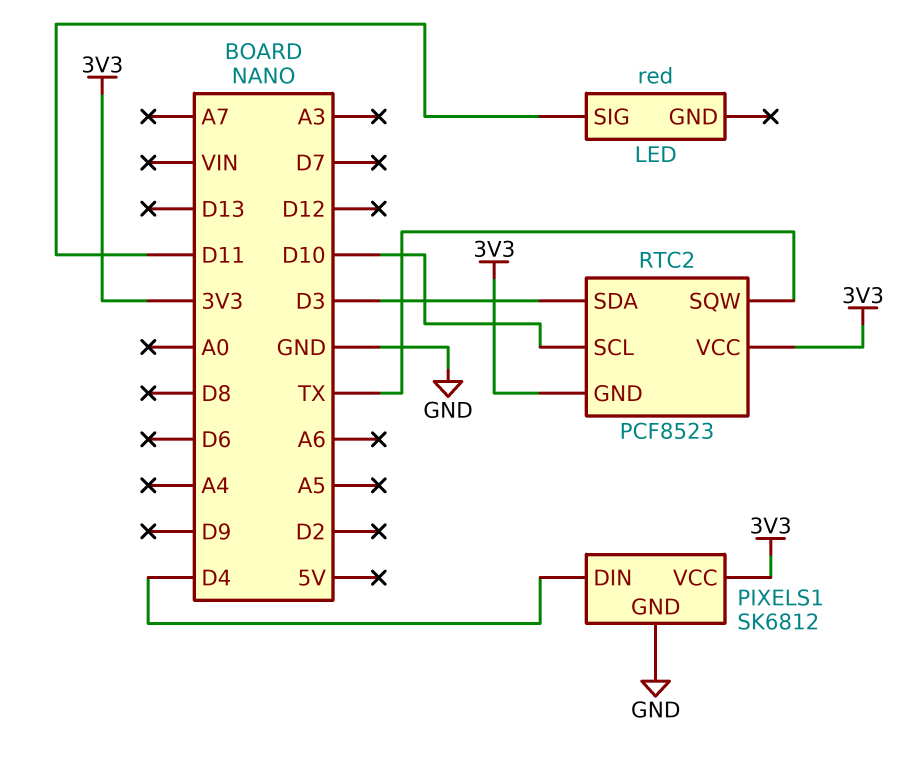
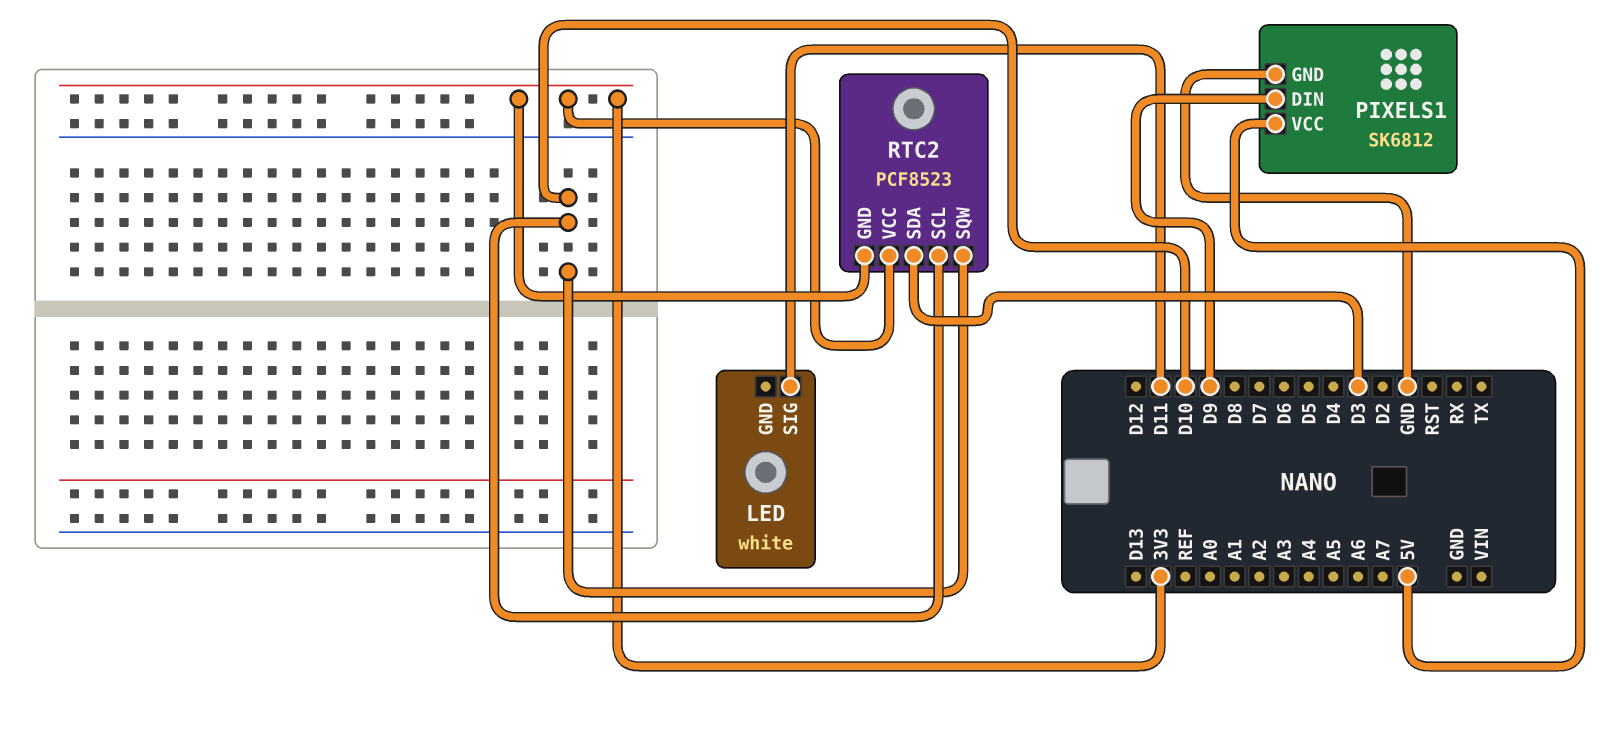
LED: red -> white
PIXELS1 pin DIN: D4 -> D9
PIXELS1 pin VCC: 3V3 -> 5V
RTC2 pin SQW: TX -> D10

